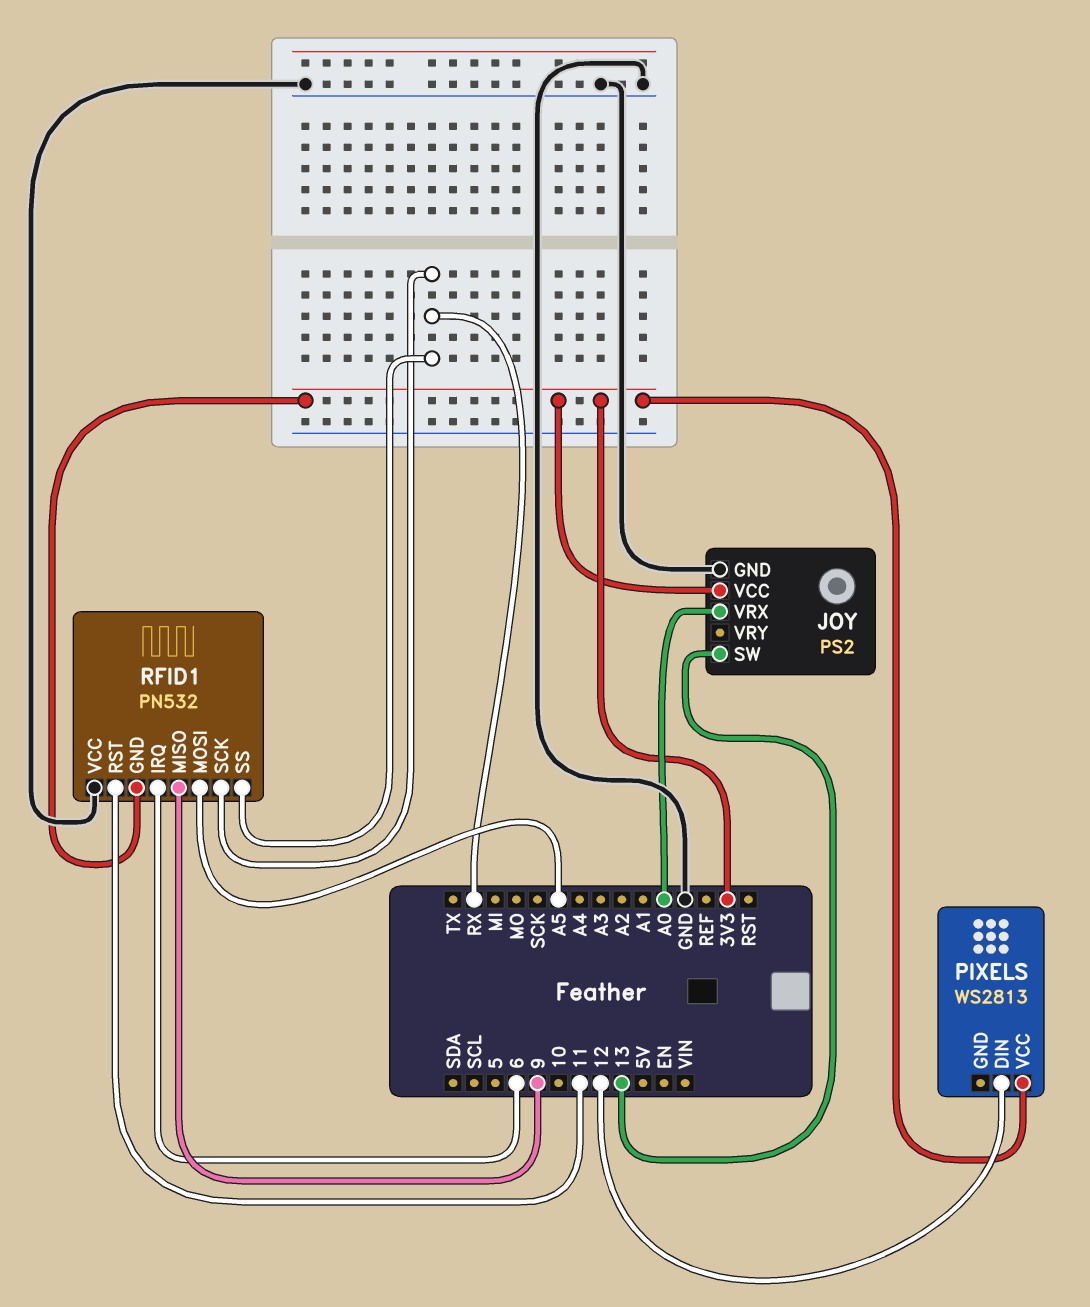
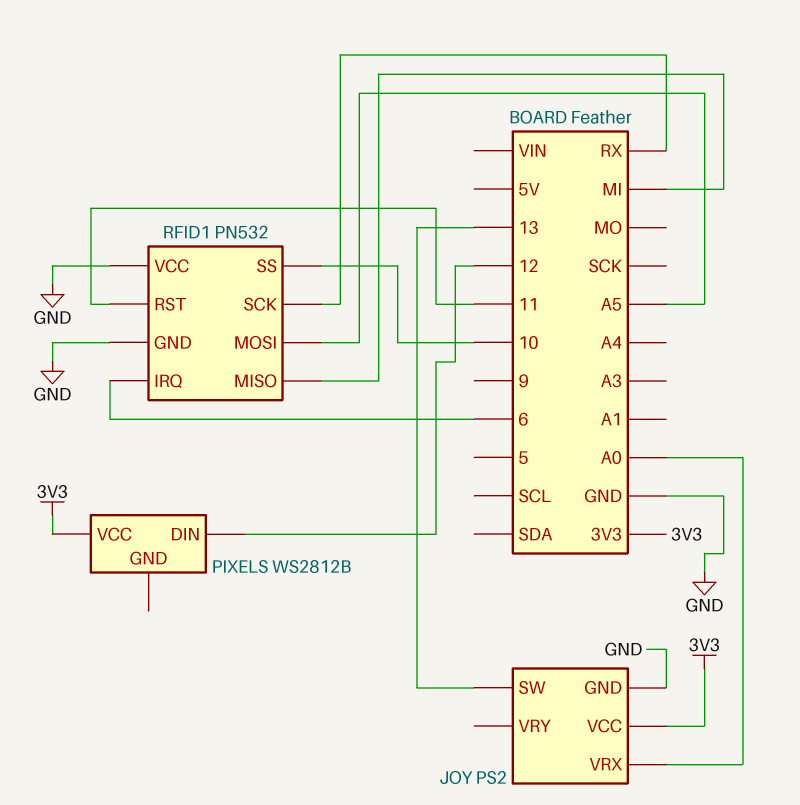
PIXELS: WS2813 -> WS2812B
RFID1 pin GND: 3V3 -> GND
RFID1 pin MISO: 9 -> MI
RFID1 pin SS: RX -> 10

